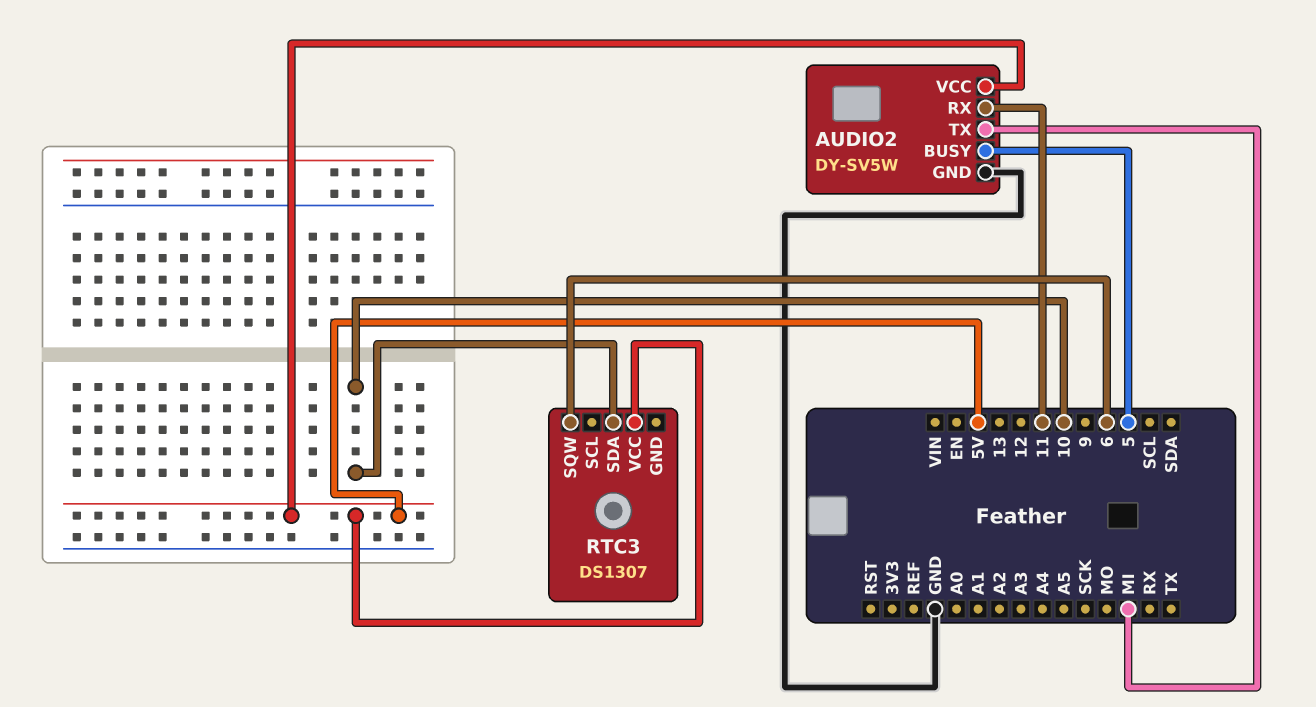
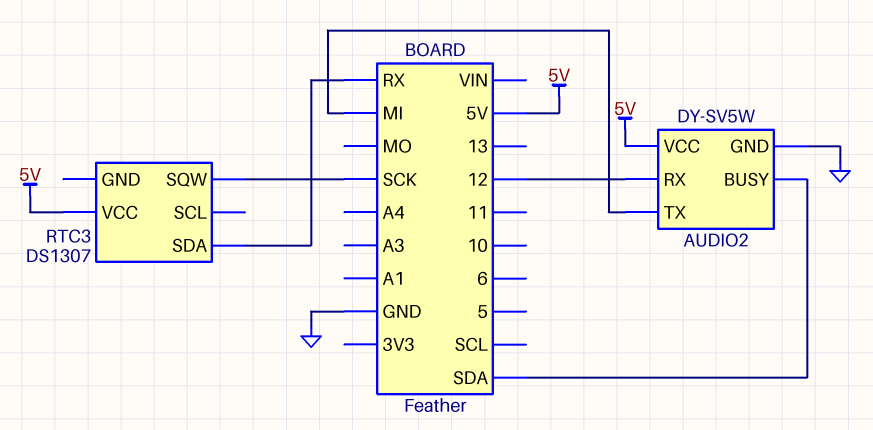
AUDIO2 pin BUSY: 5 -> SDA
AUDIO2 pin RX: 11 -> 12
RTC3 pin SDA: 10 -> RX
RTC3 pin SQW: 6 -> SCK

